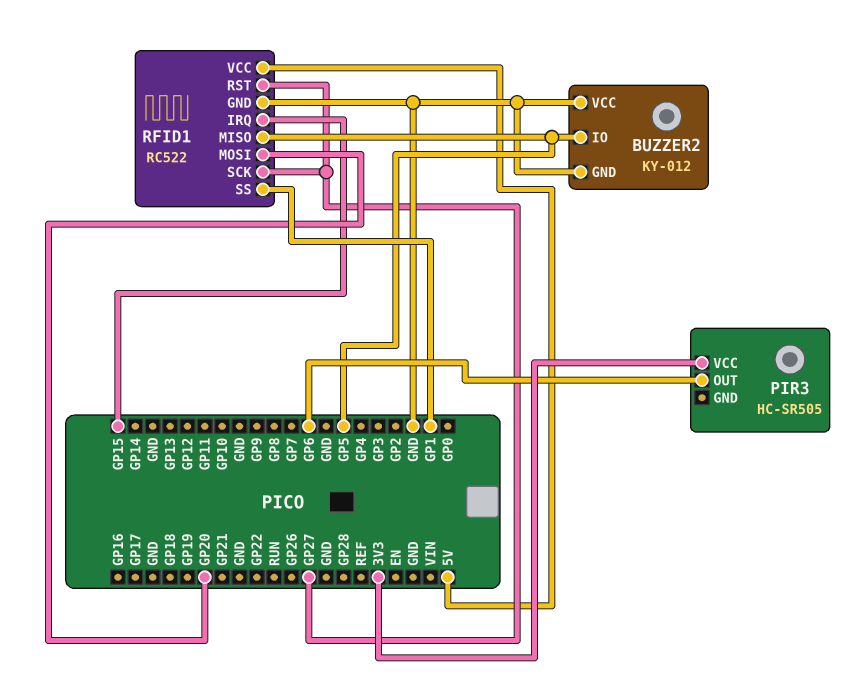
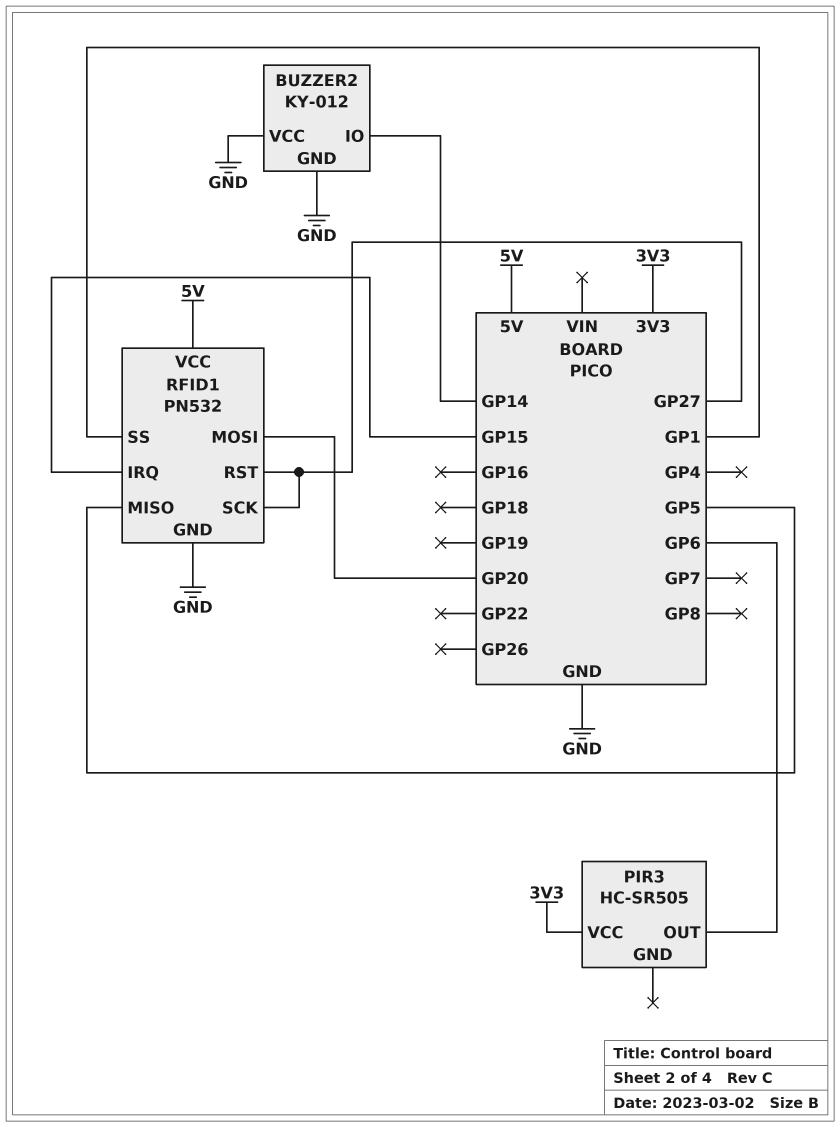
BUZZER2 pin IO: GP5 -> GP14
RFID1: RC522 -> PN532

